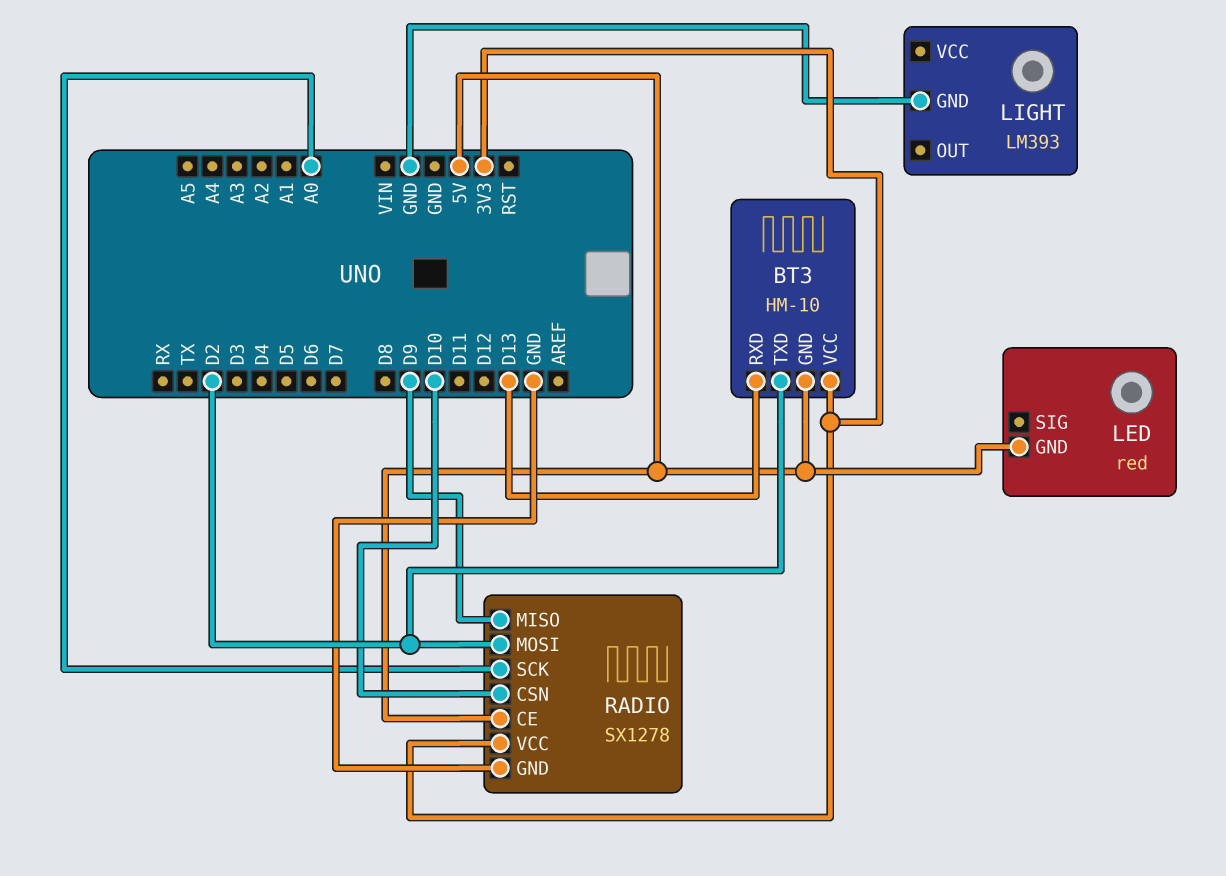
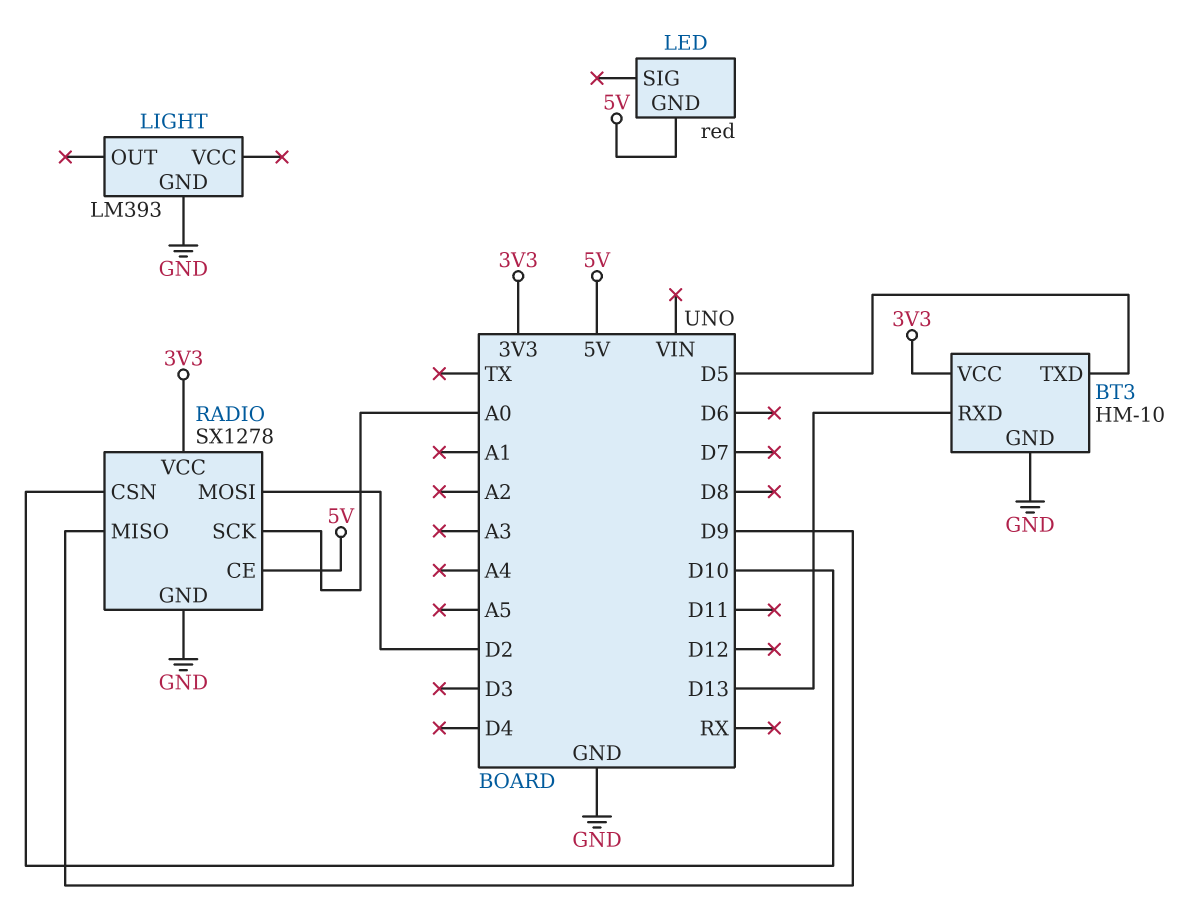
BT3 pin GND: 5V -> GND
BT3 pin TXD: D2 -> D5

